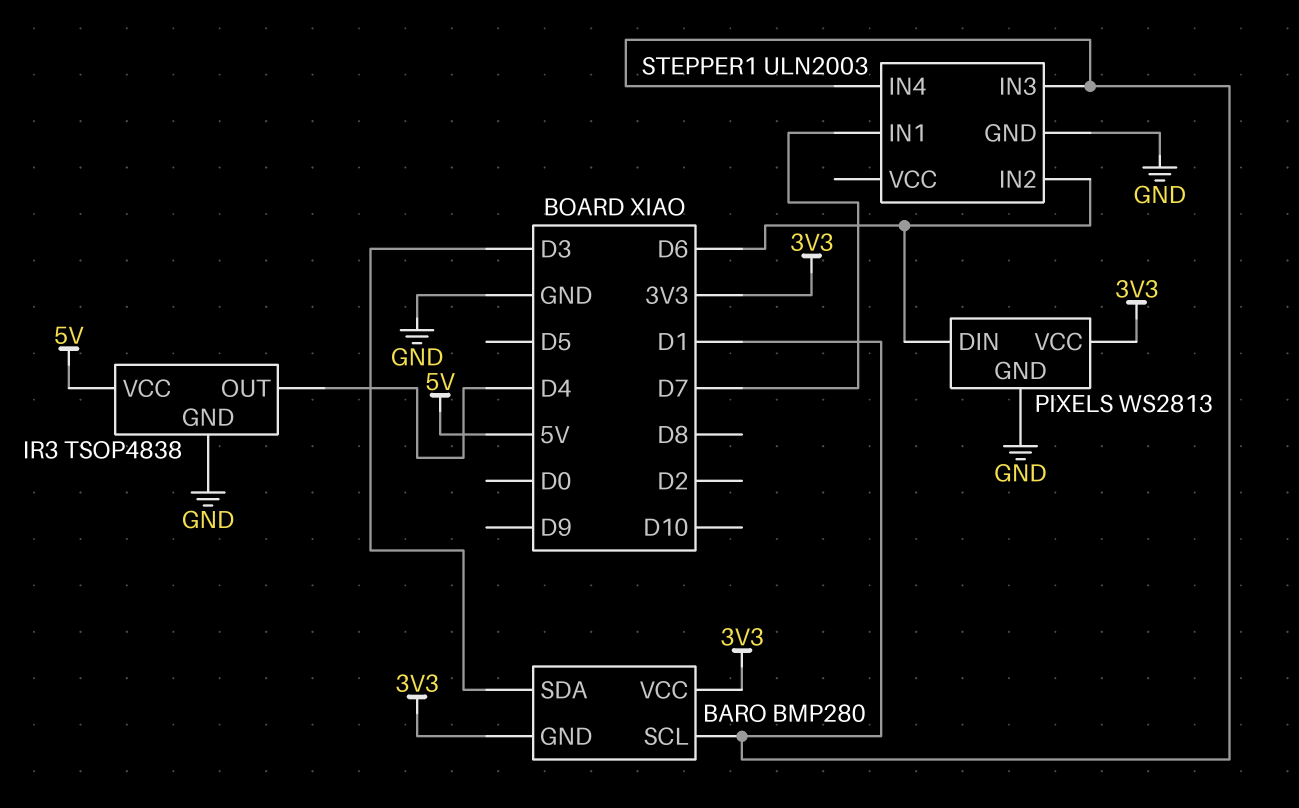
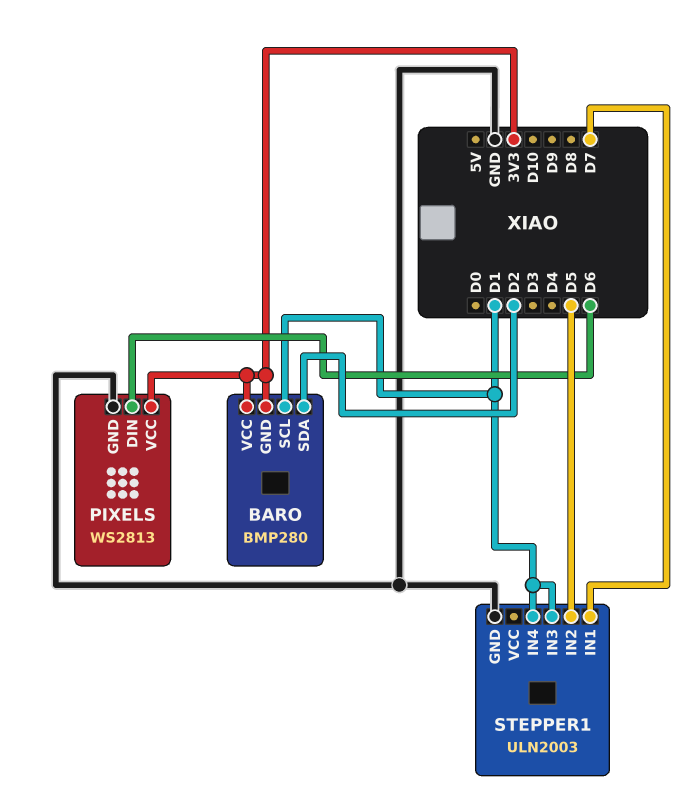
BARO pin SDA: D3 -> D2
IR3: TSOP4838 -> none
IR3 pin GND: GND -> none
IR3 pin OUT: D4 -> none
IR3 pin VCC: 5V -> none
STEPPER1 pin IN2: D6 -> D5

